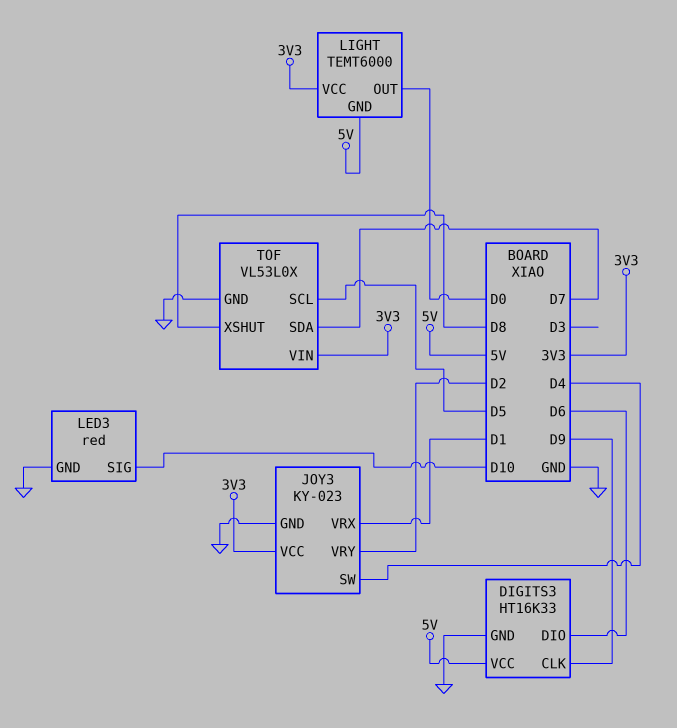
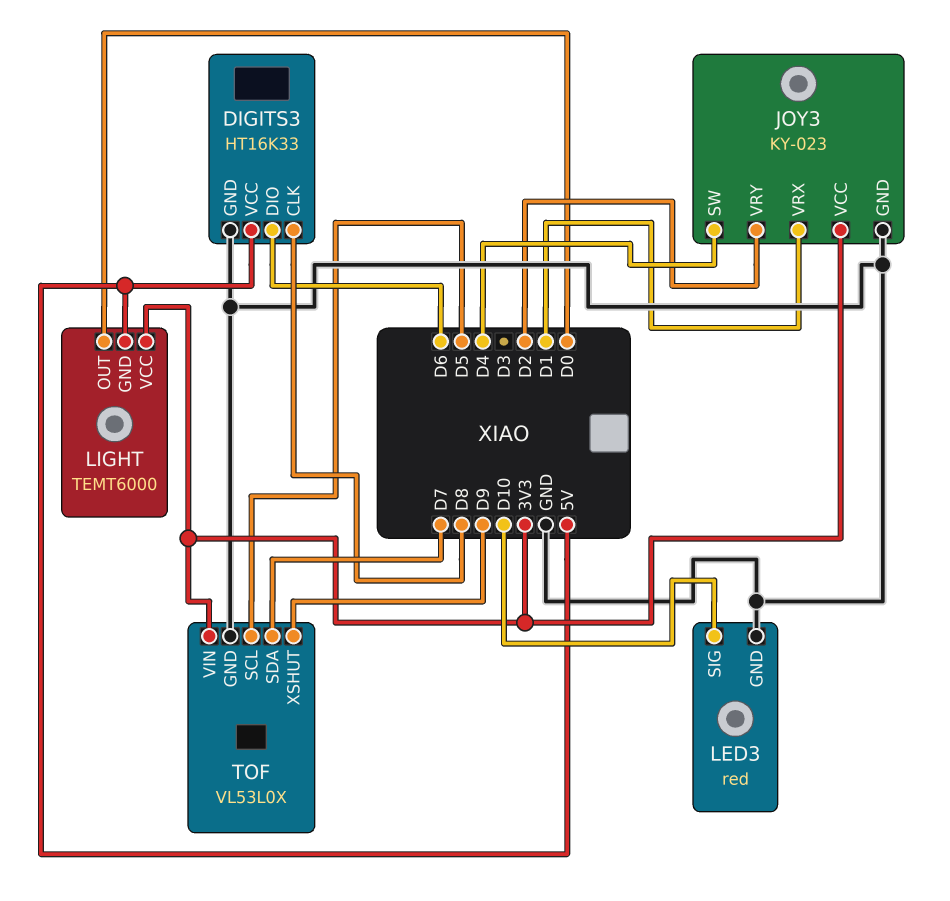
DIGITS3 pin CLK: D9 -> D8
TOF pin XSHUT: D8 -> D9

